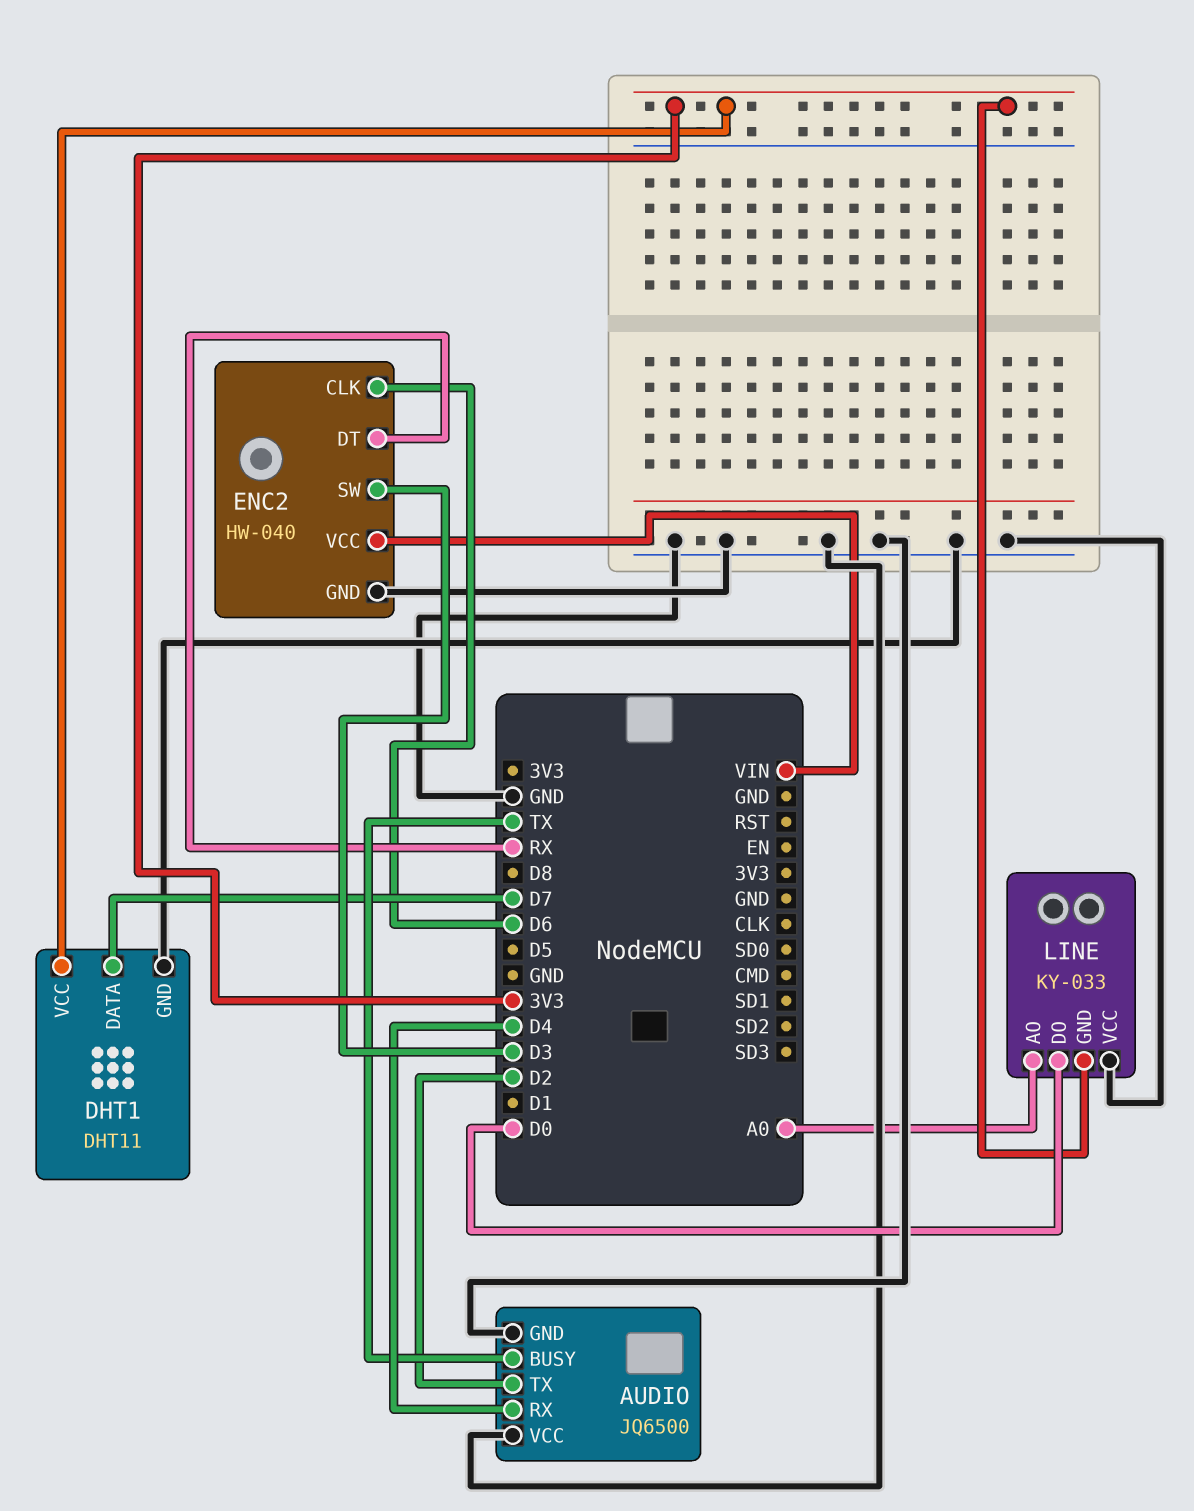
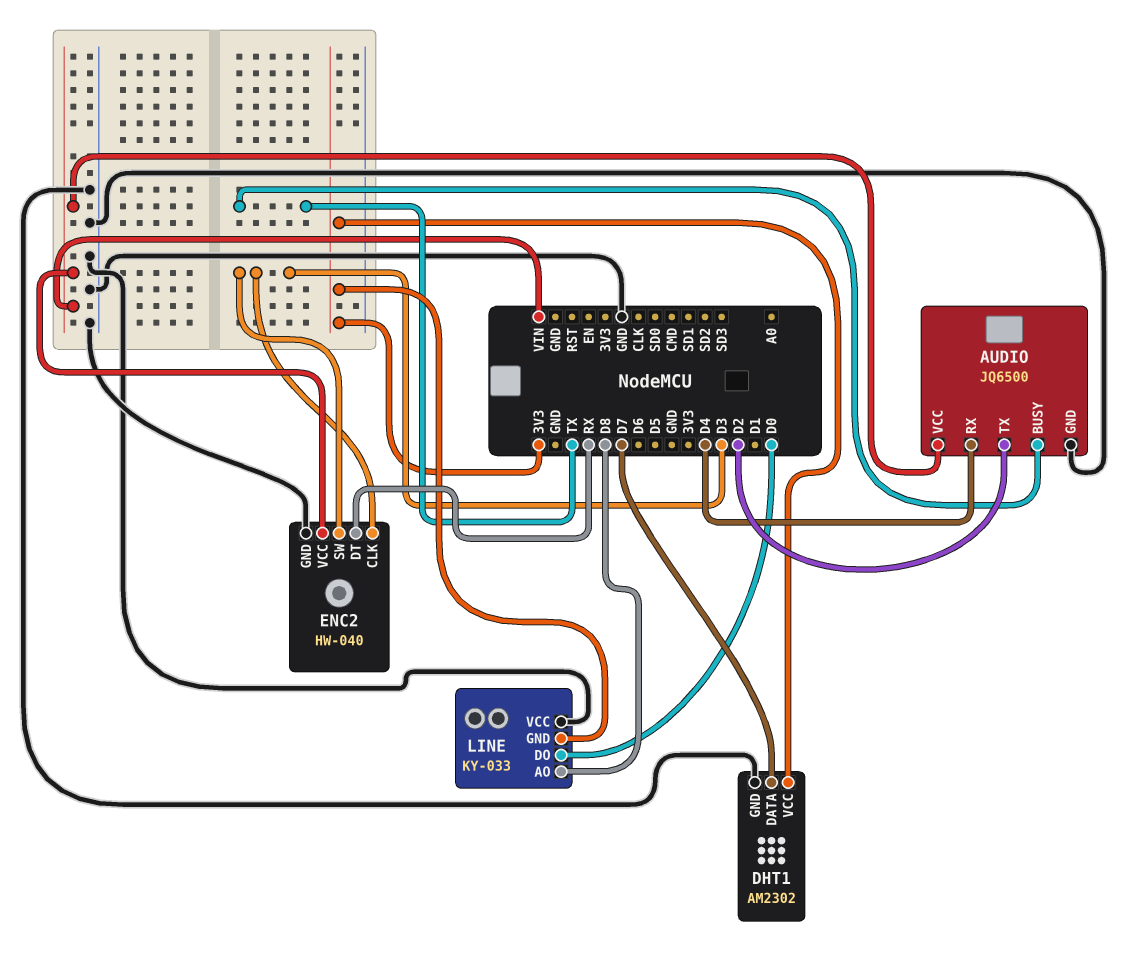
AUDIO pin VCC: GND -> VIN
DHT1: DHT11 -> AM2302
ENC2 pin CLK: D6 -> D3
LINE pin AO: A0 -> D8

